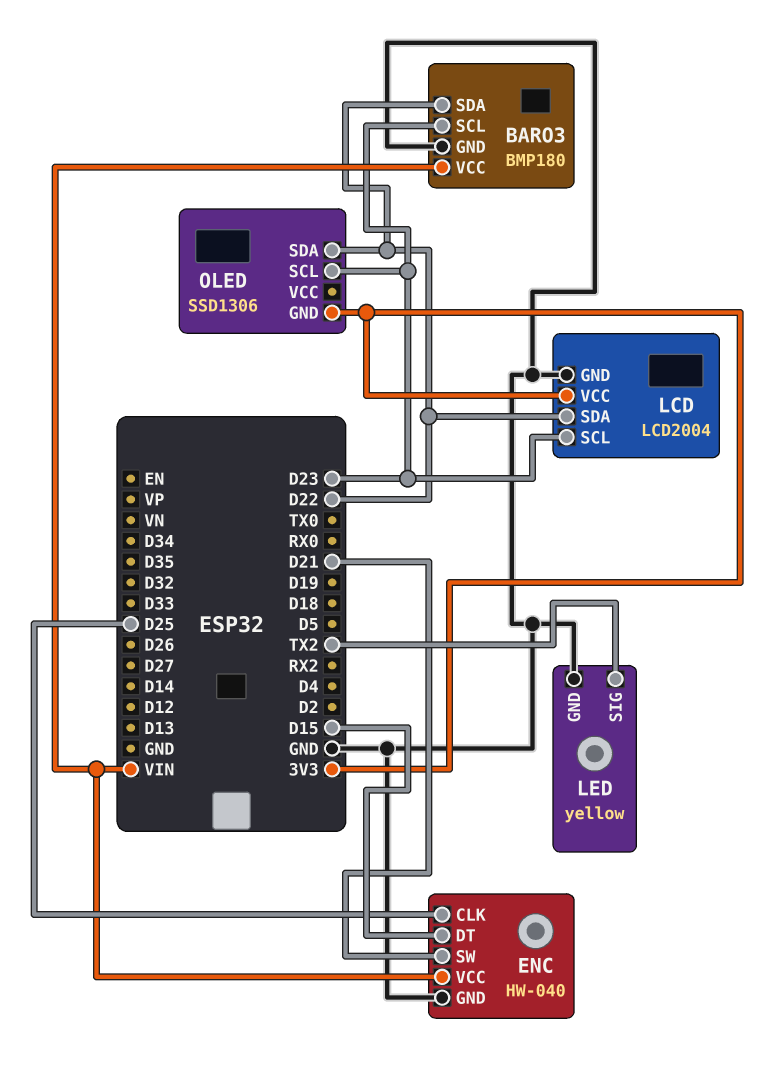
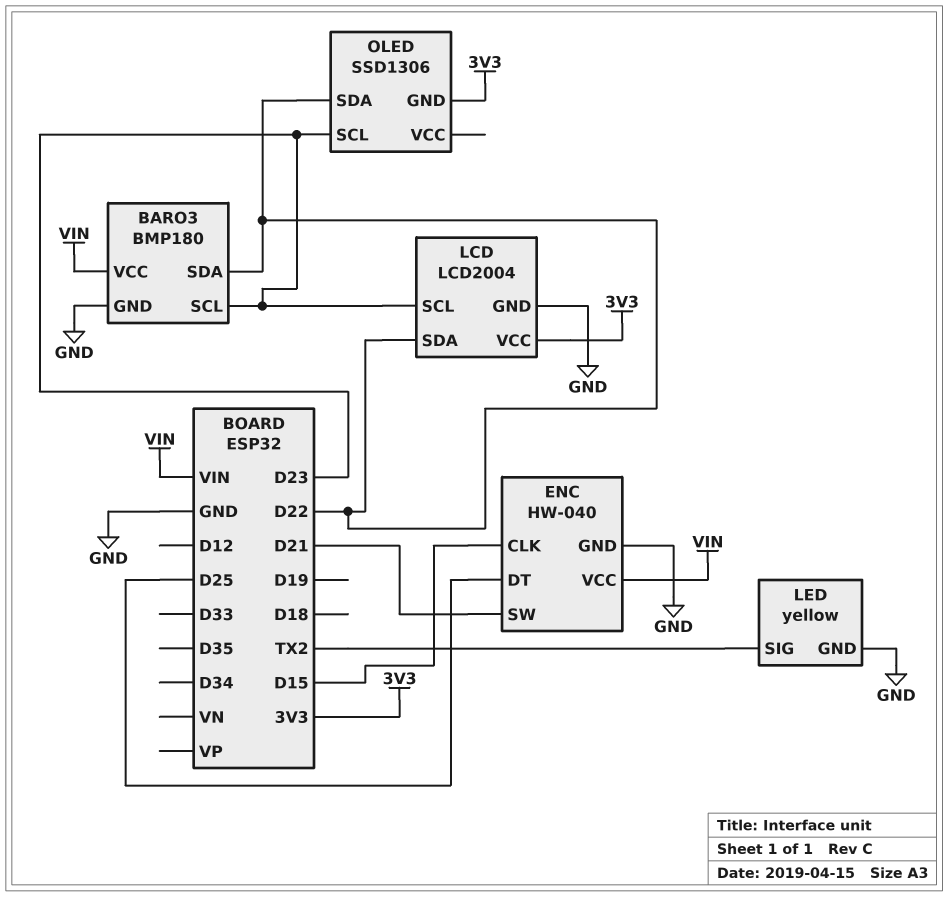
ENC pin CLK: D25 -> D15
ENC pin DT: D15 -> D25

